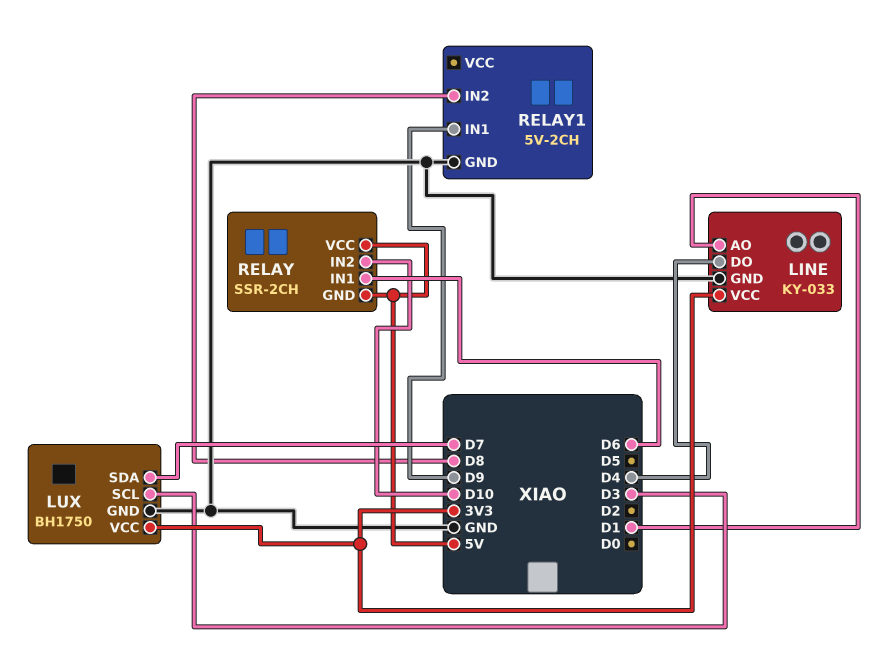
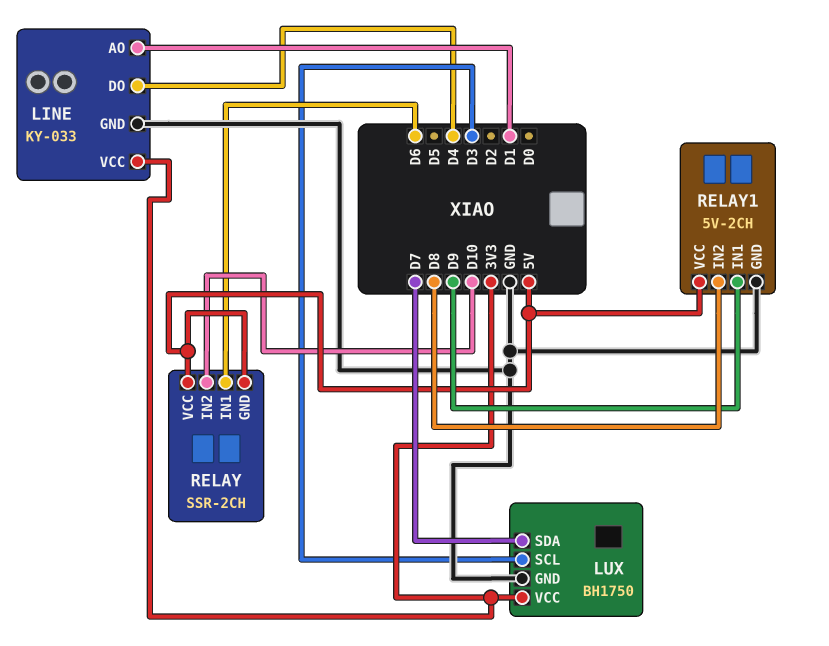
RELAY1 pin VCC: none -> 5V

